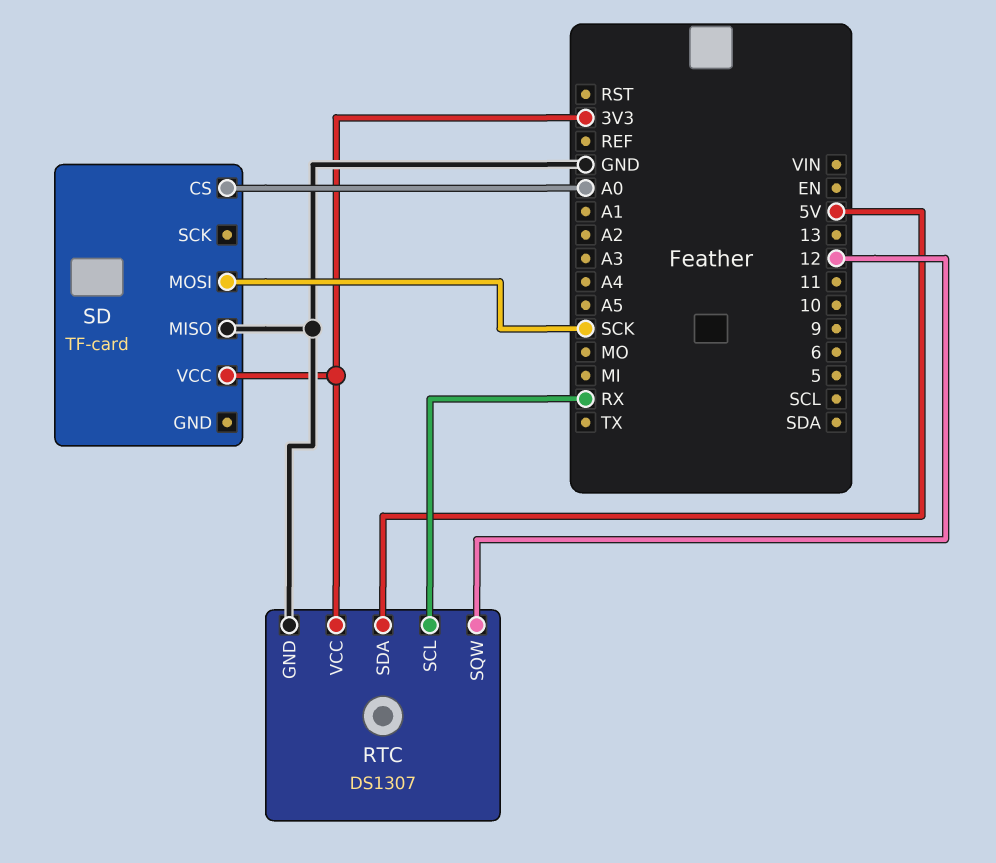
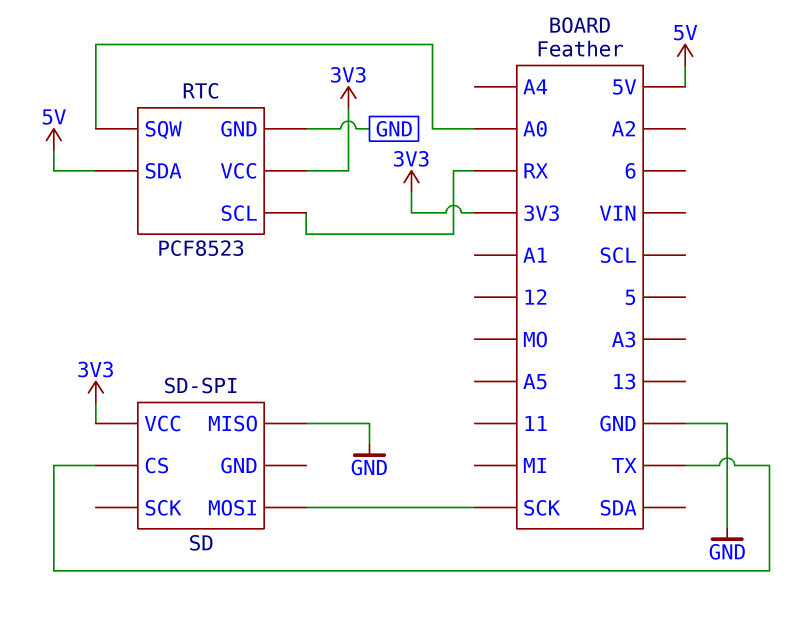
RTC: DS1307 -> PCF8523
RTC pin SQW: 12 -> A0
SD: TF-card -> SD-SPI
SD pin CS: A0 -> TX

